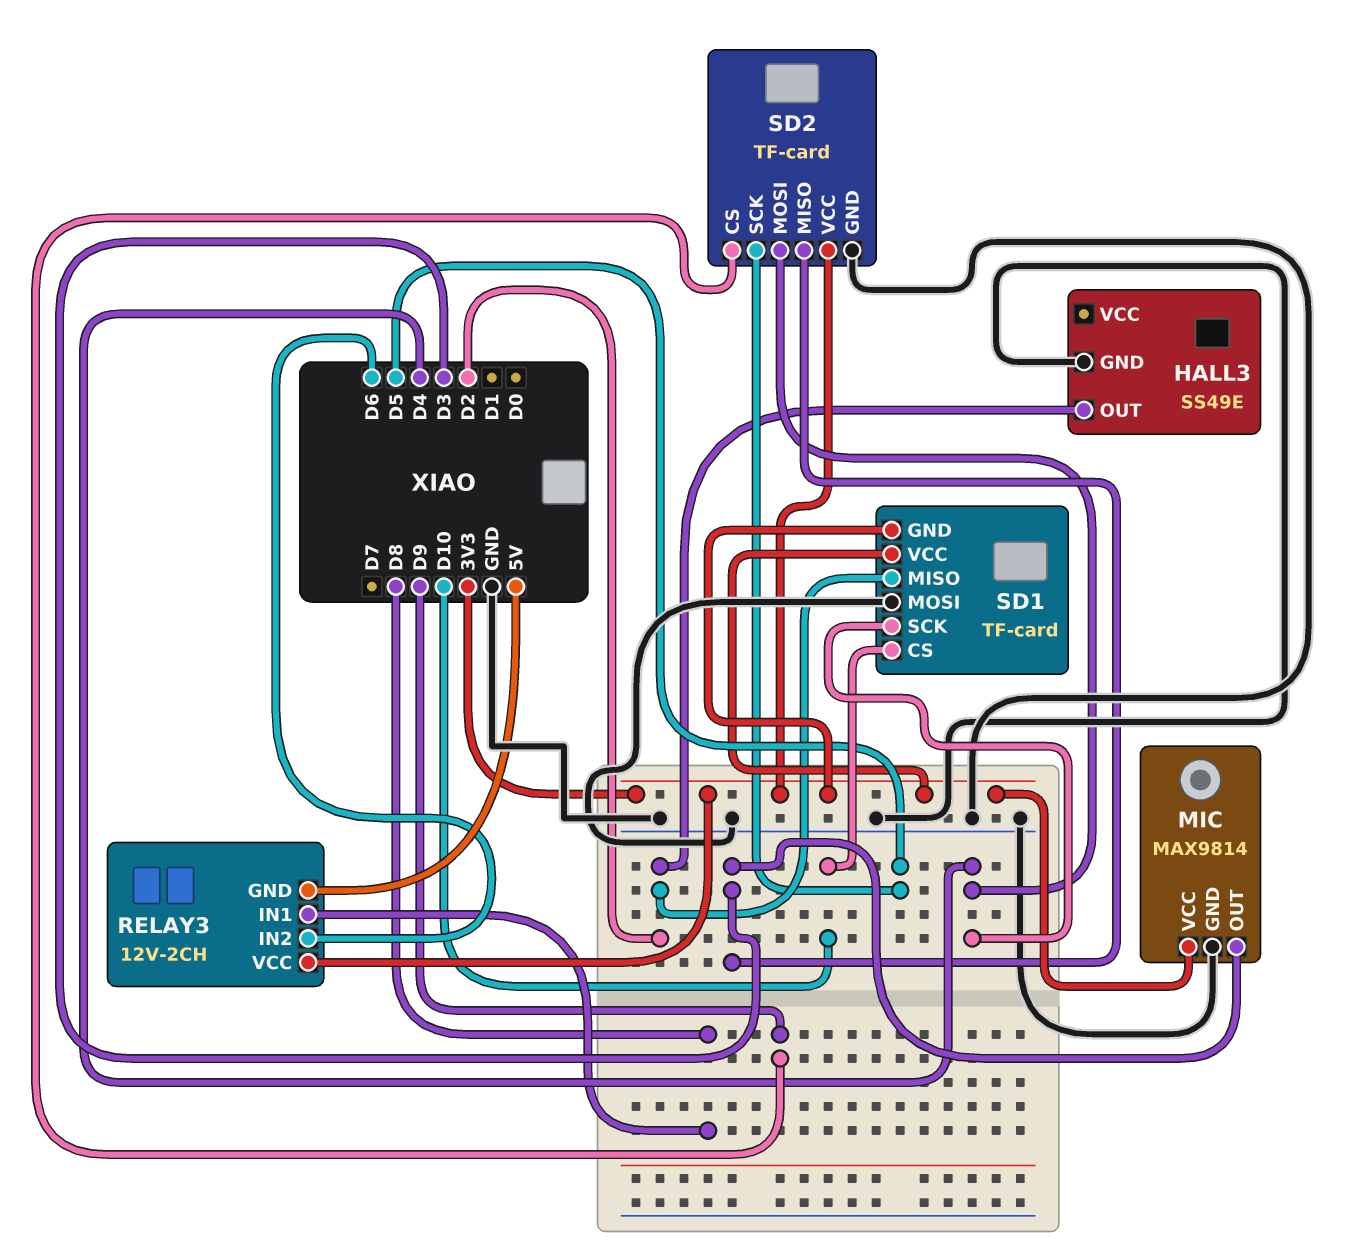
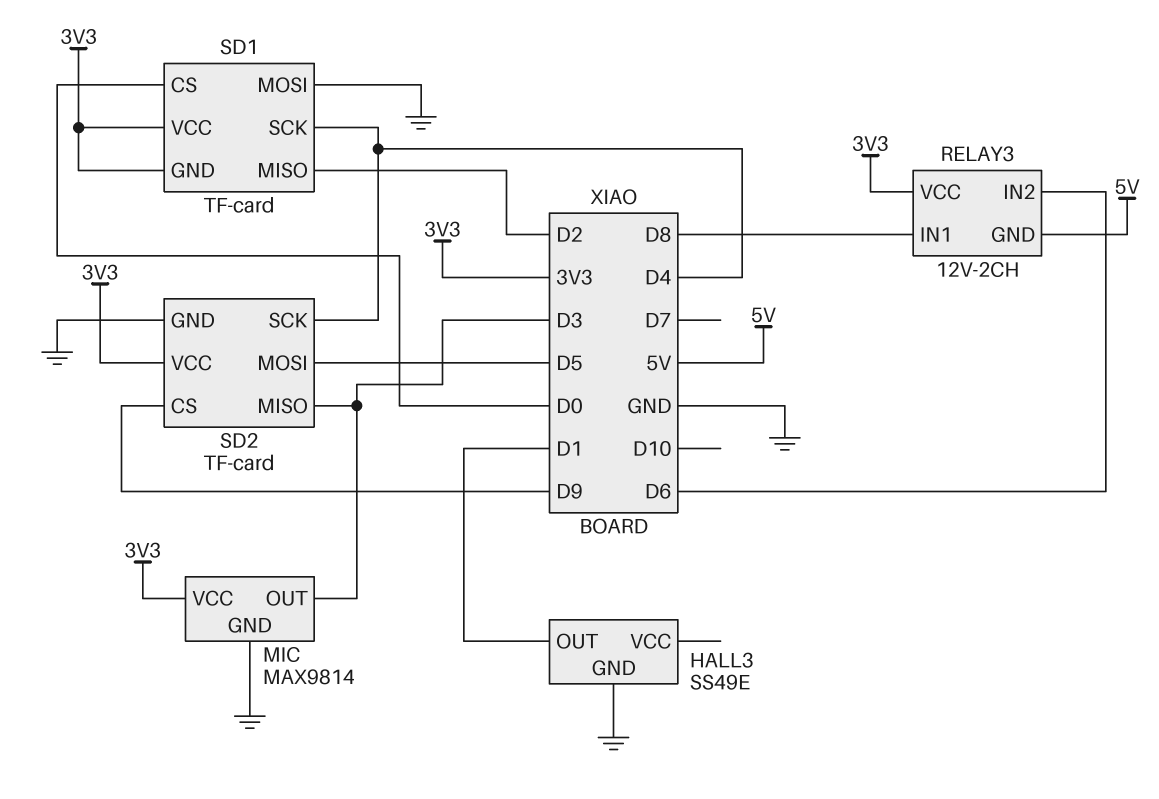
HALL3 pin OUT: D2 -> D1
SD1 pin CS: D10 -> D0
SD2 pin MOSI: D4 -> D5
SD2 pin SCK: D5 -> D4

